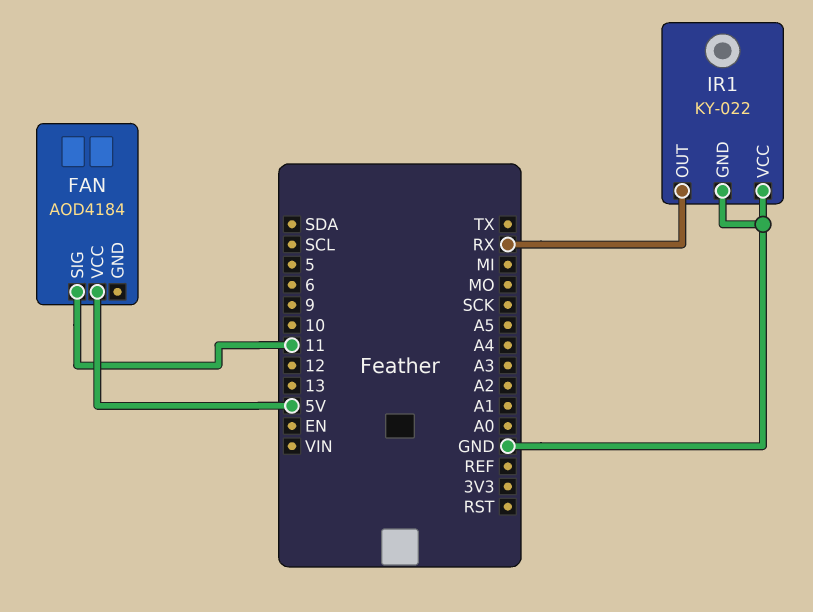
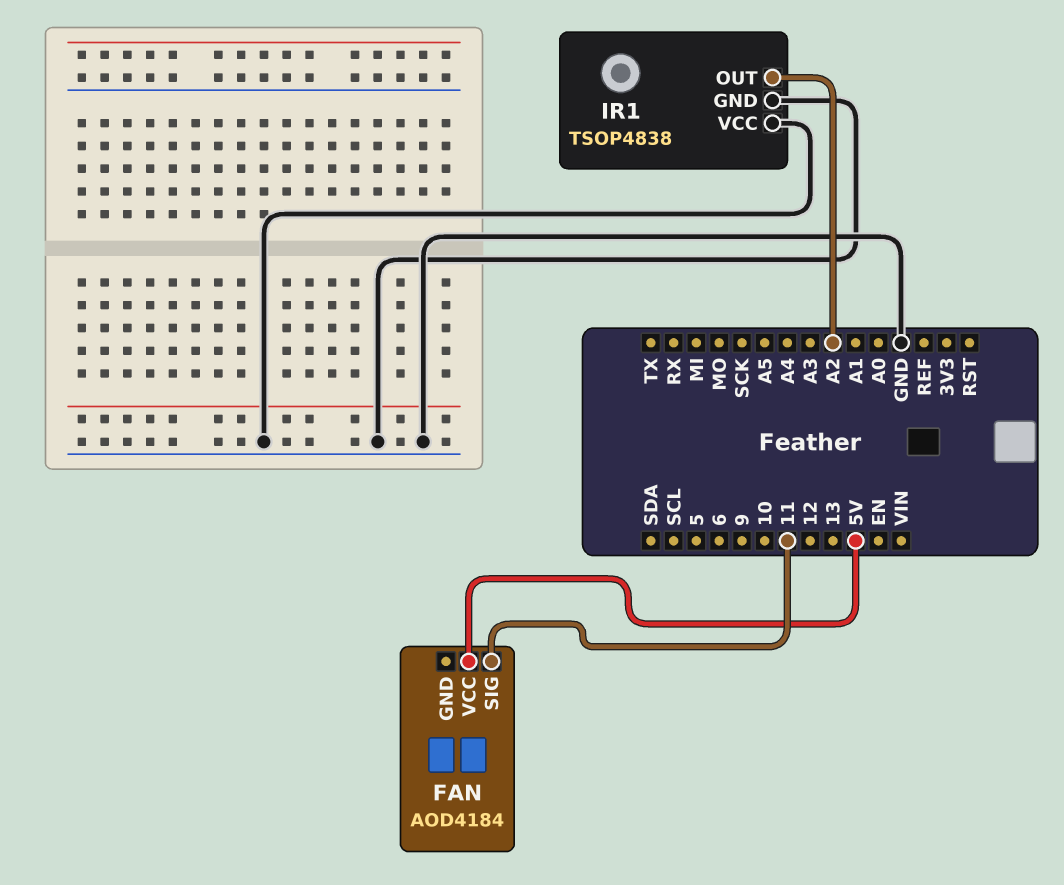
IR1: KY-022 -> TSOP4838
IR1 pin OUT: RX -> A2

